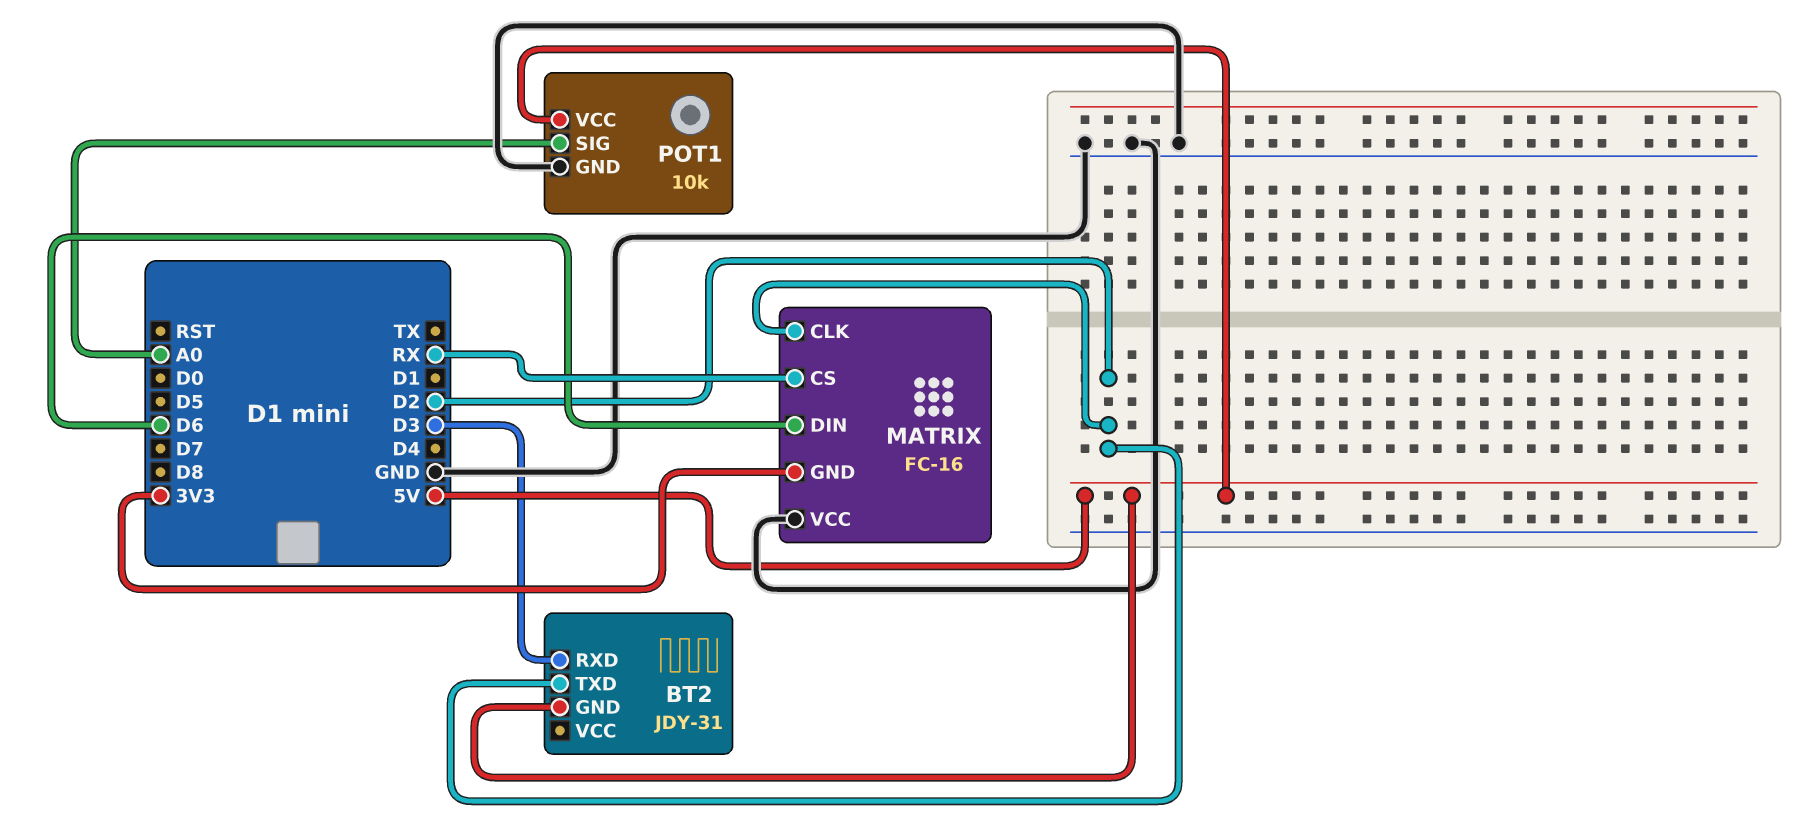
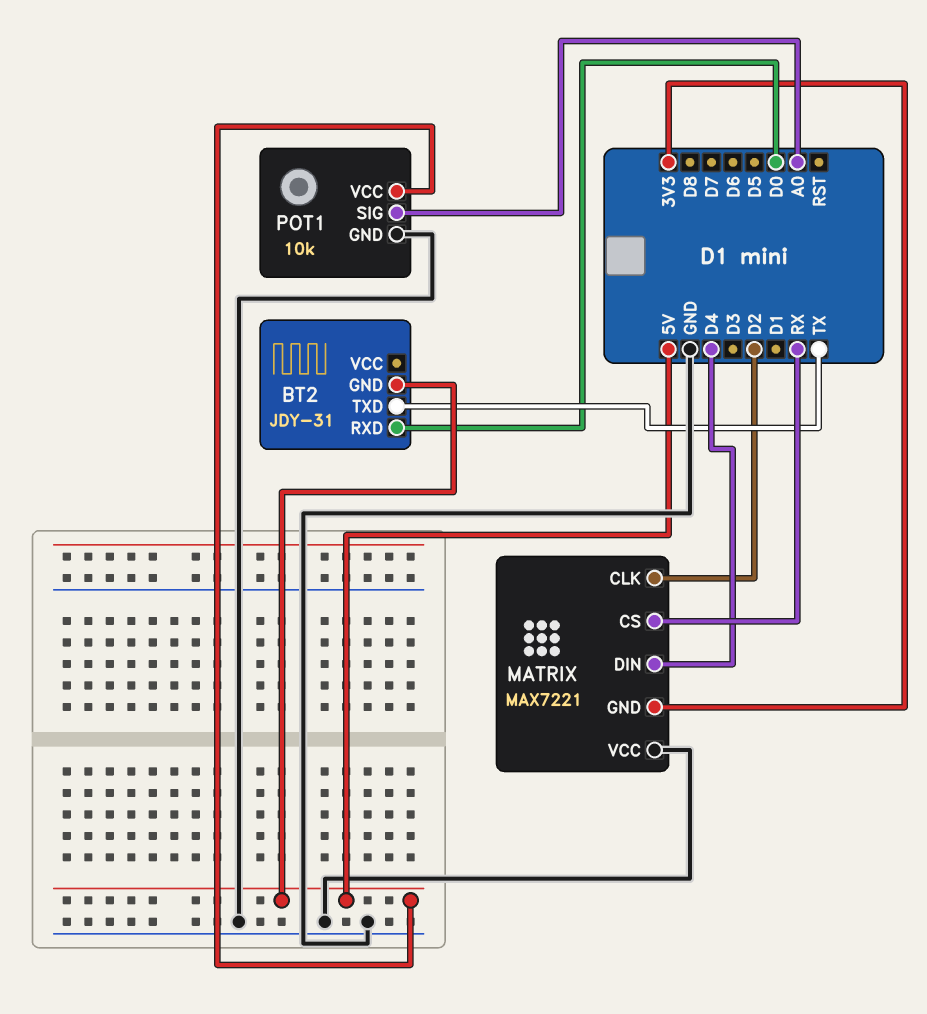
BT2 pin RXD: D3 -> D0
BT2 pin TXD: D2 -> TX
MATRIX: FC-16 -> MAX7221
MATRIX pin DIN: D6 -> D4

